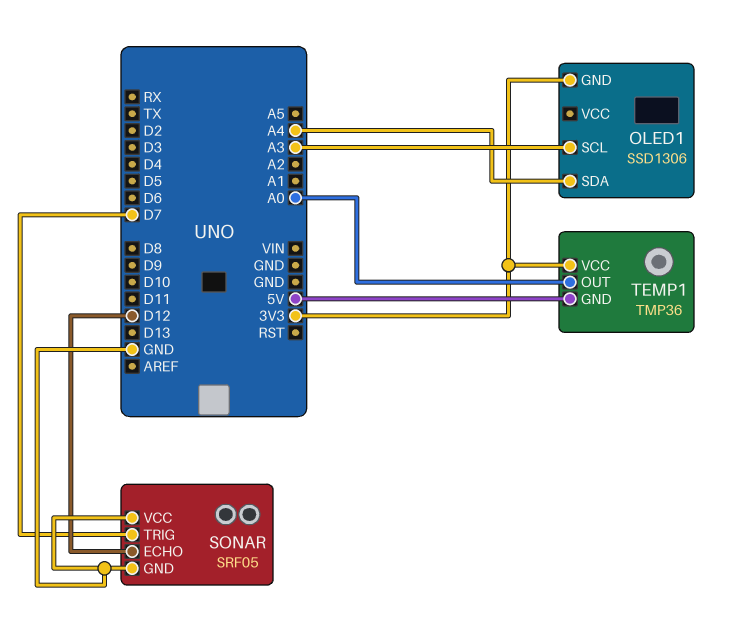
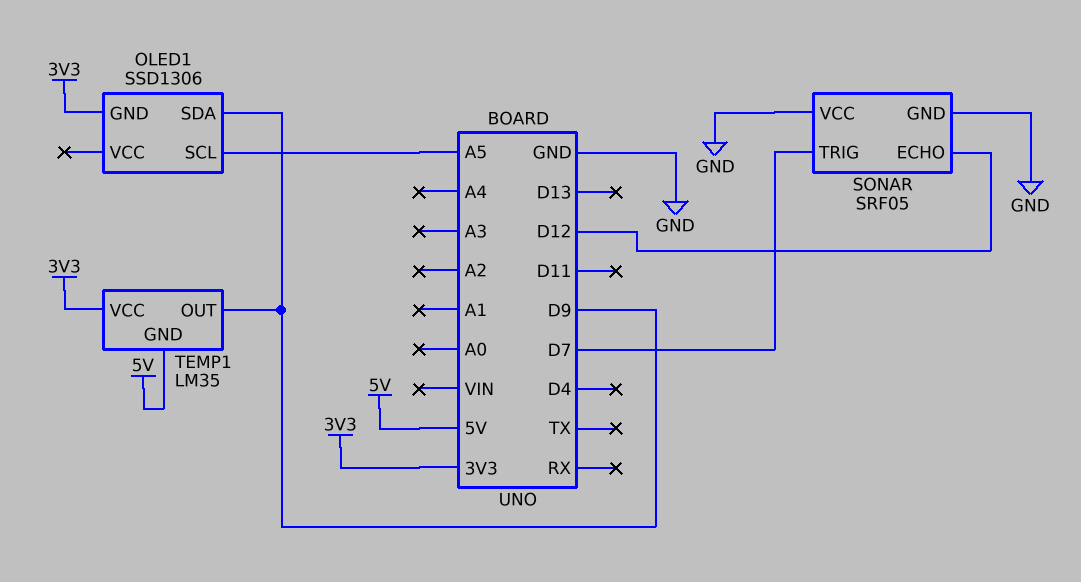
OLED1 pin SCL: A3 -> A5
OLED1 pin SDA: A4 -> D9
TEMP1: TMP36 -> LM35
TEMP1 pin OUT: A0 -> D9

